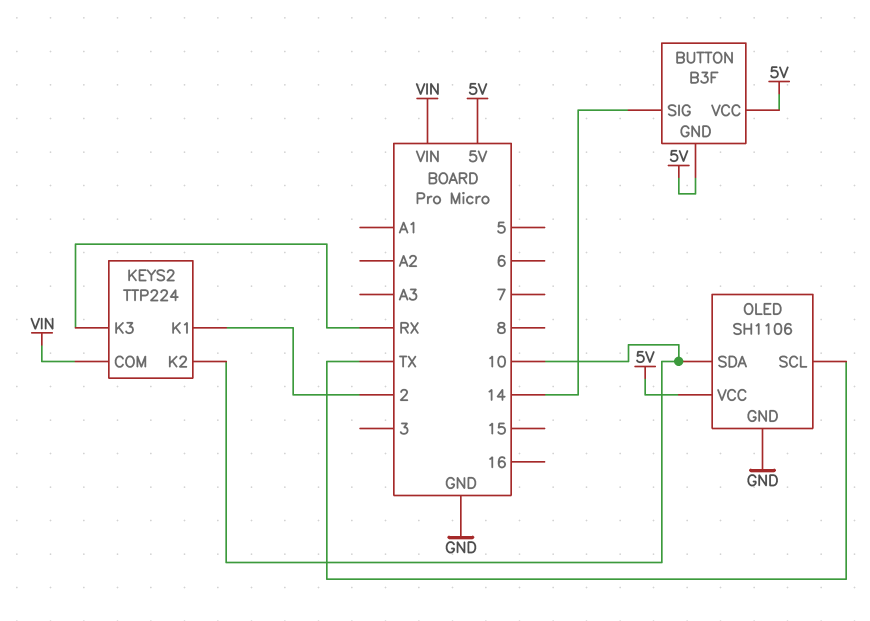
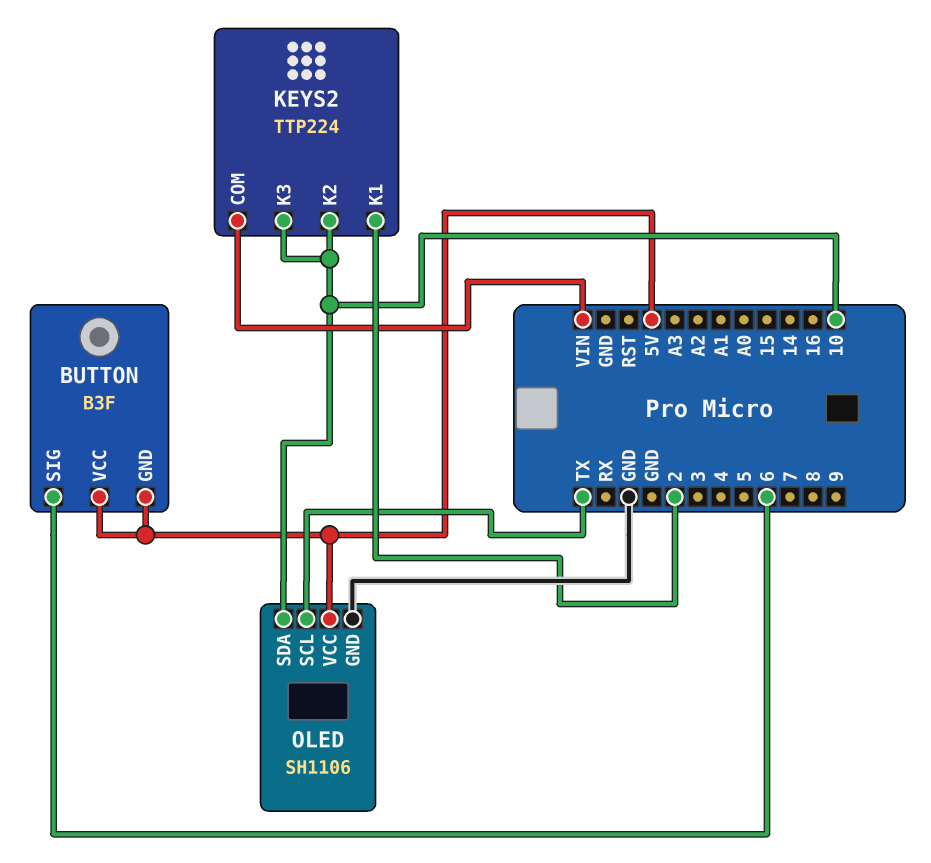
BUTTON pin SIG: 14 -> 6
KEYS2 pin K3: RX -> 10

